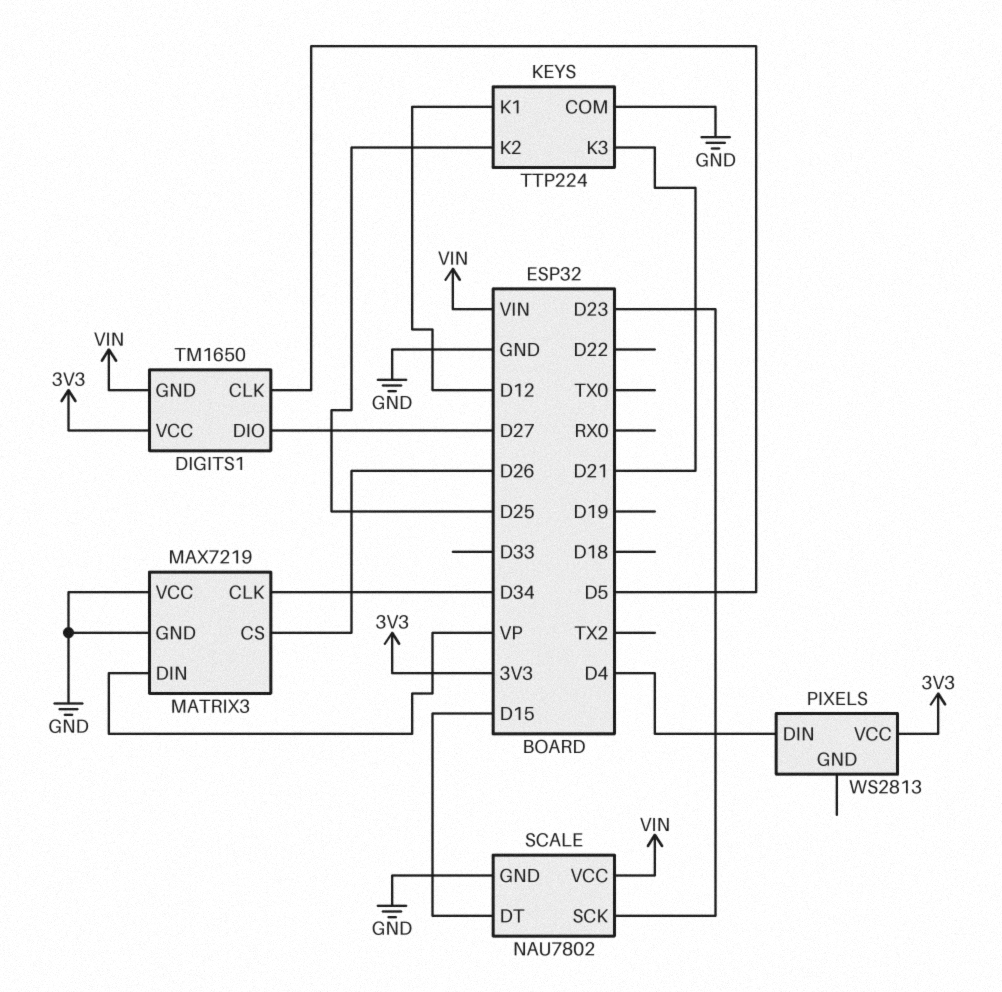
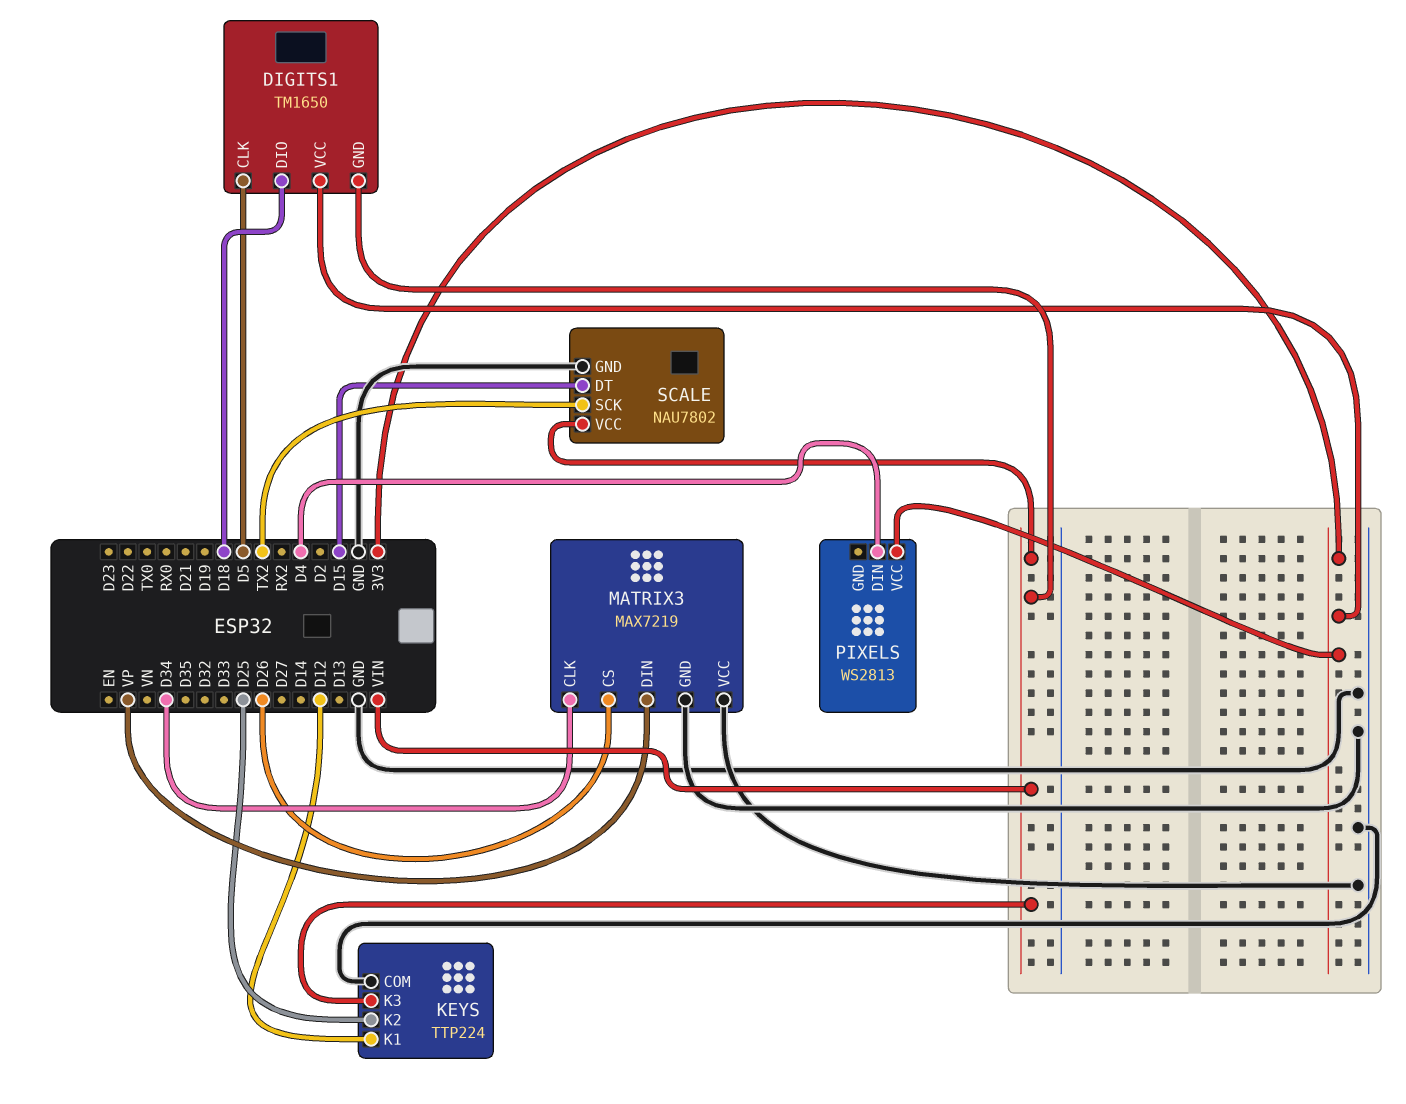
DIGITS1 pin DIO: D27 -> D18
KEYS pin K3: D21 -> VIN
SCALE pin SCK: D23 -> TX2

